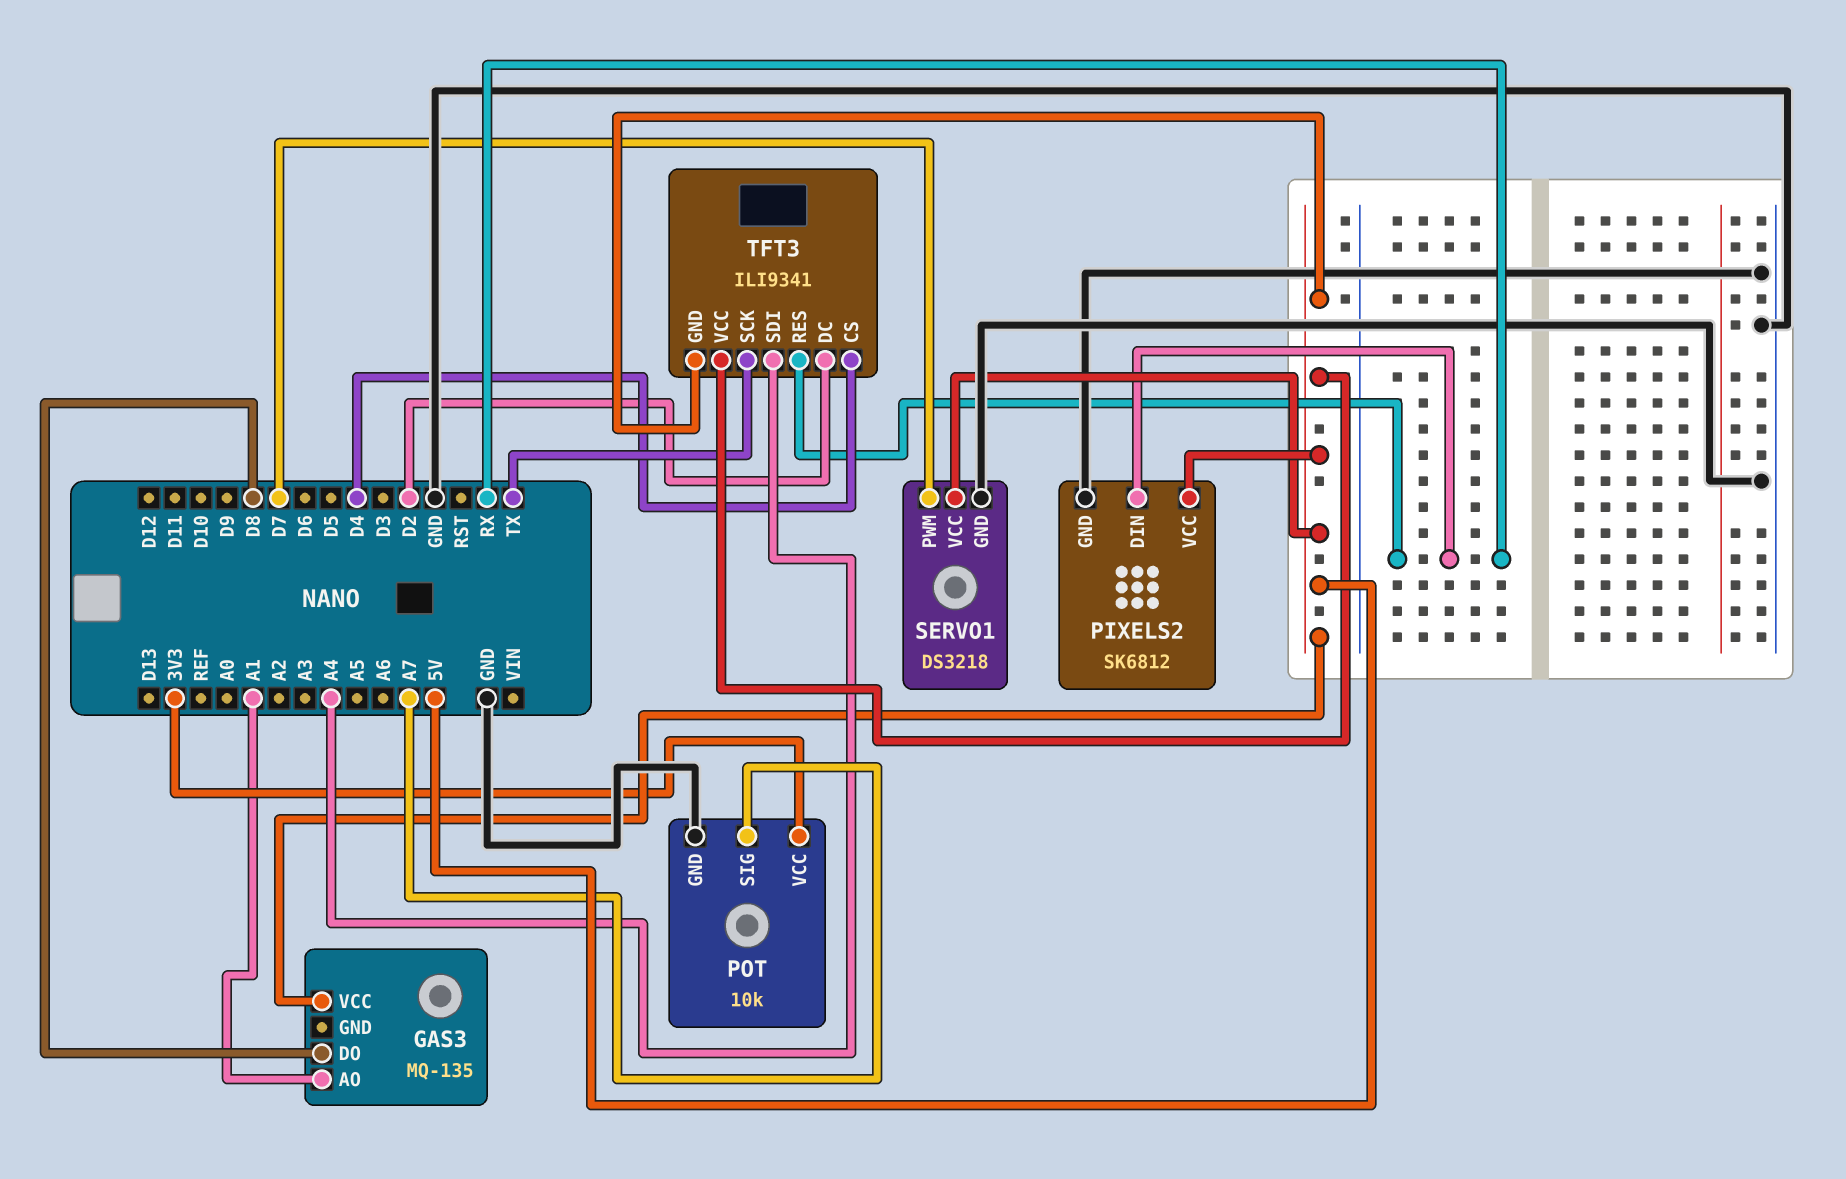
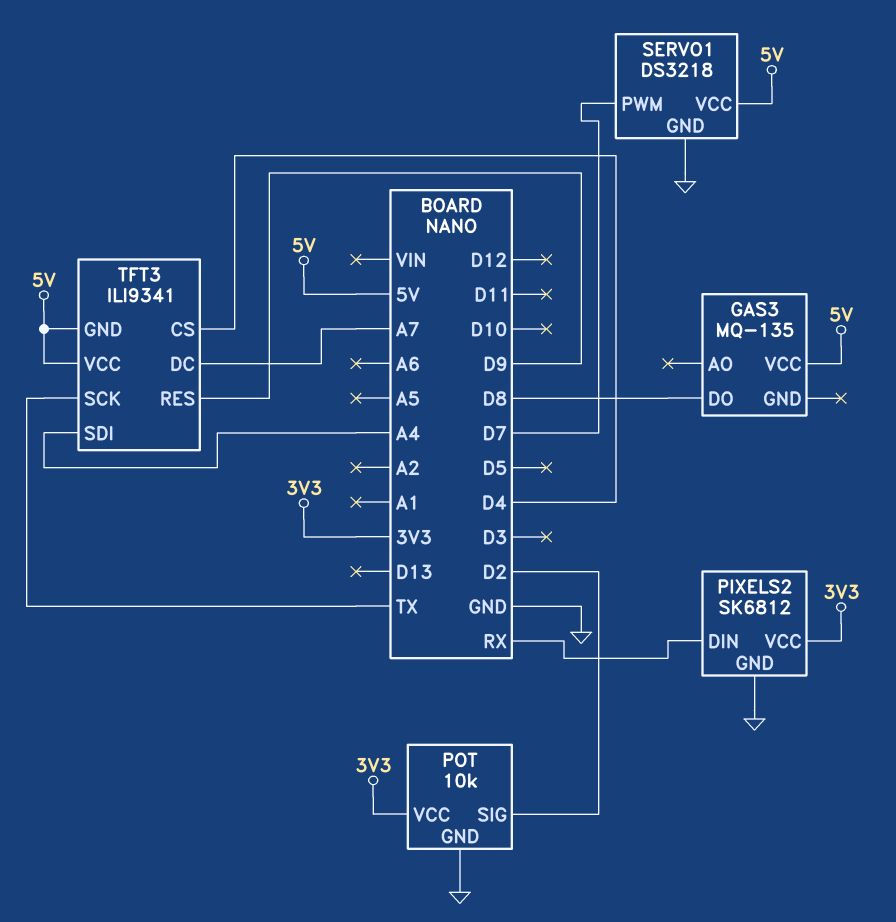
GAS3 pin AO: A1 -> none
PIXELS2 pin VCC: 5V -> 3V3
POT pin SIG: A7 -> D2
TFT3 pin DC: D2 -> A7
TFT3 pin RES: RX -> D9

